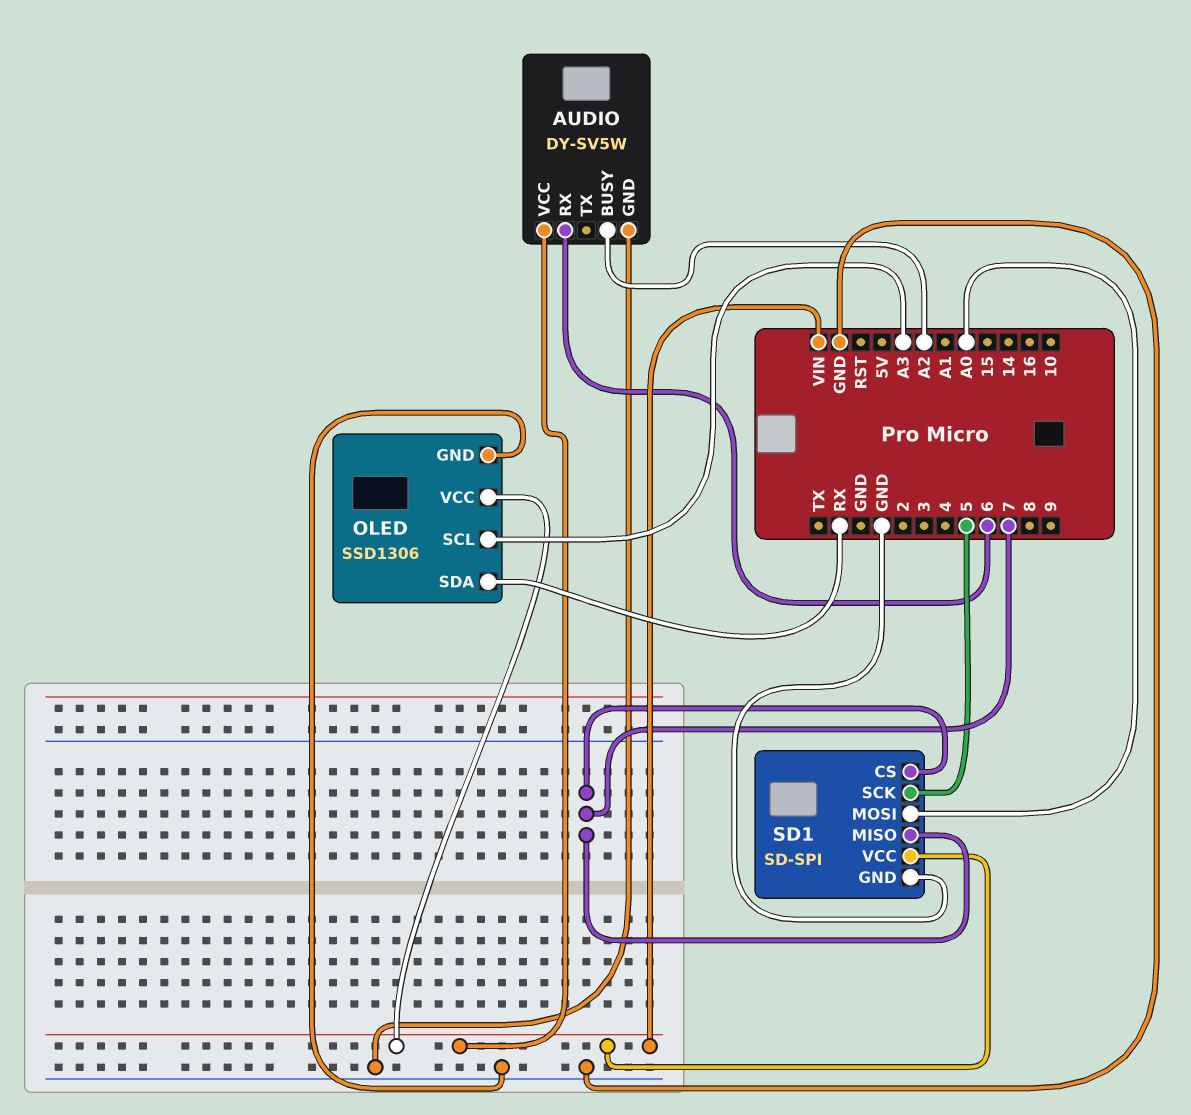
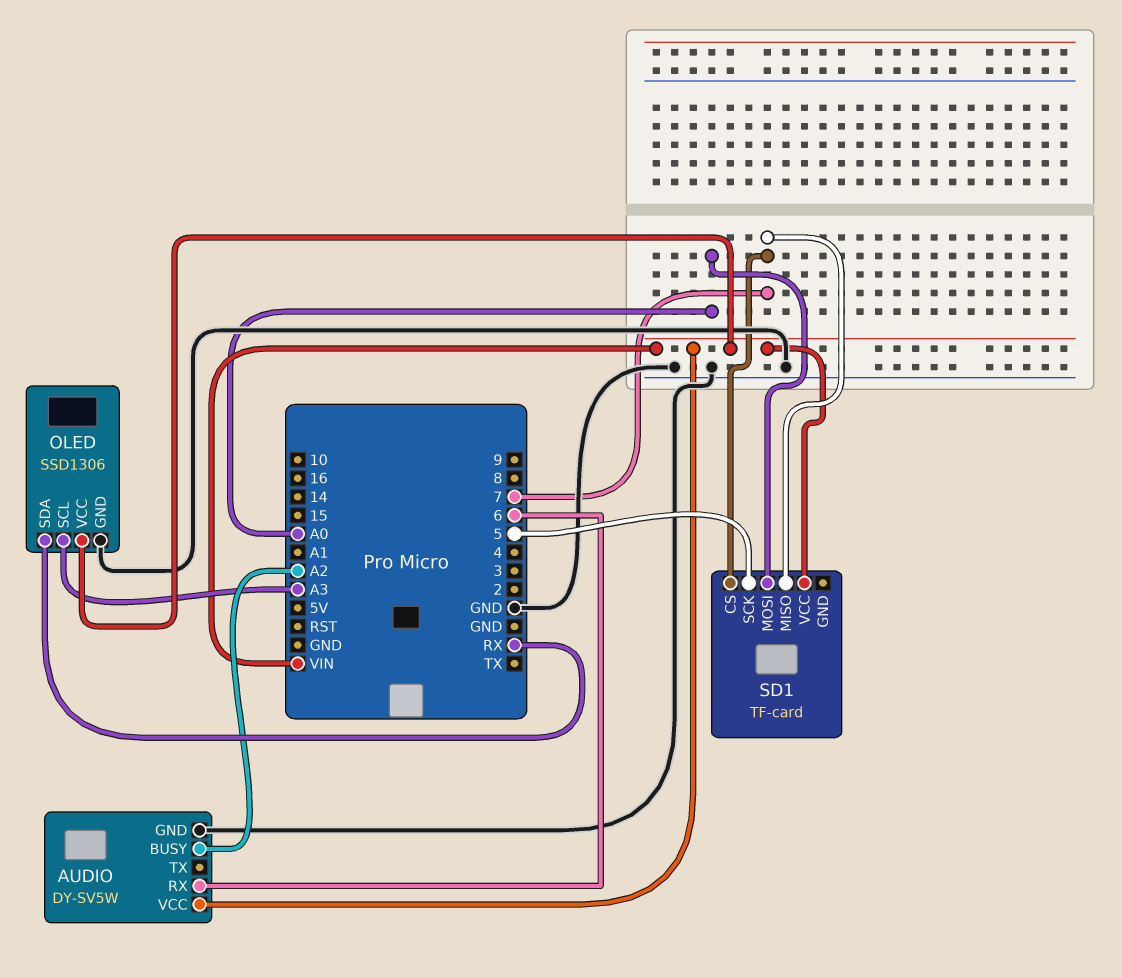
SD1: SD-SPI -> TF-card
SD1 pin GND: GND -> none

